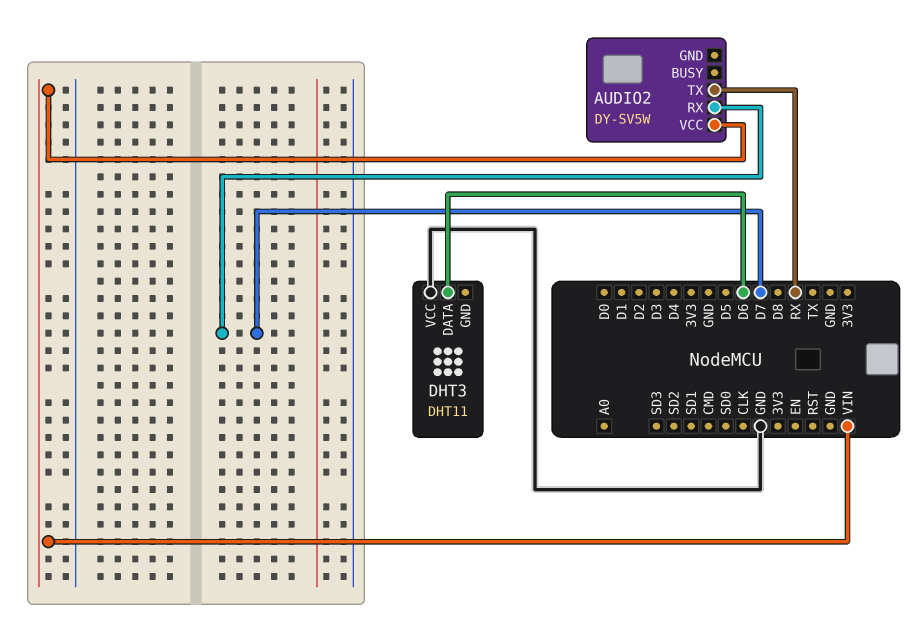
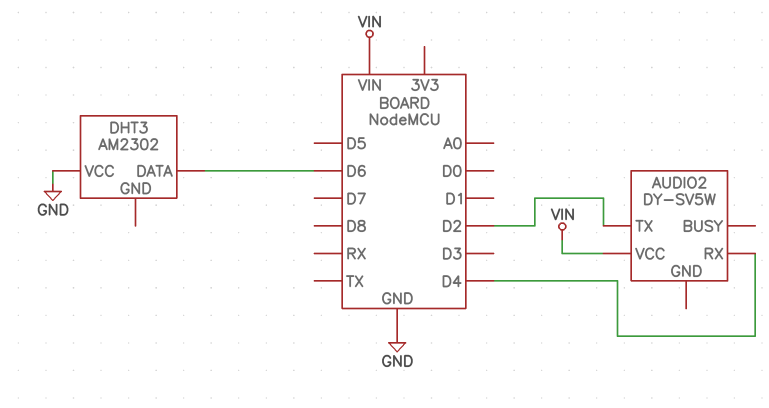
AUDIO2 pin RX: D7 -> D4
AUDIO2 pin TX: RX -> D2
DHT3: DHT11 -> AM2302

